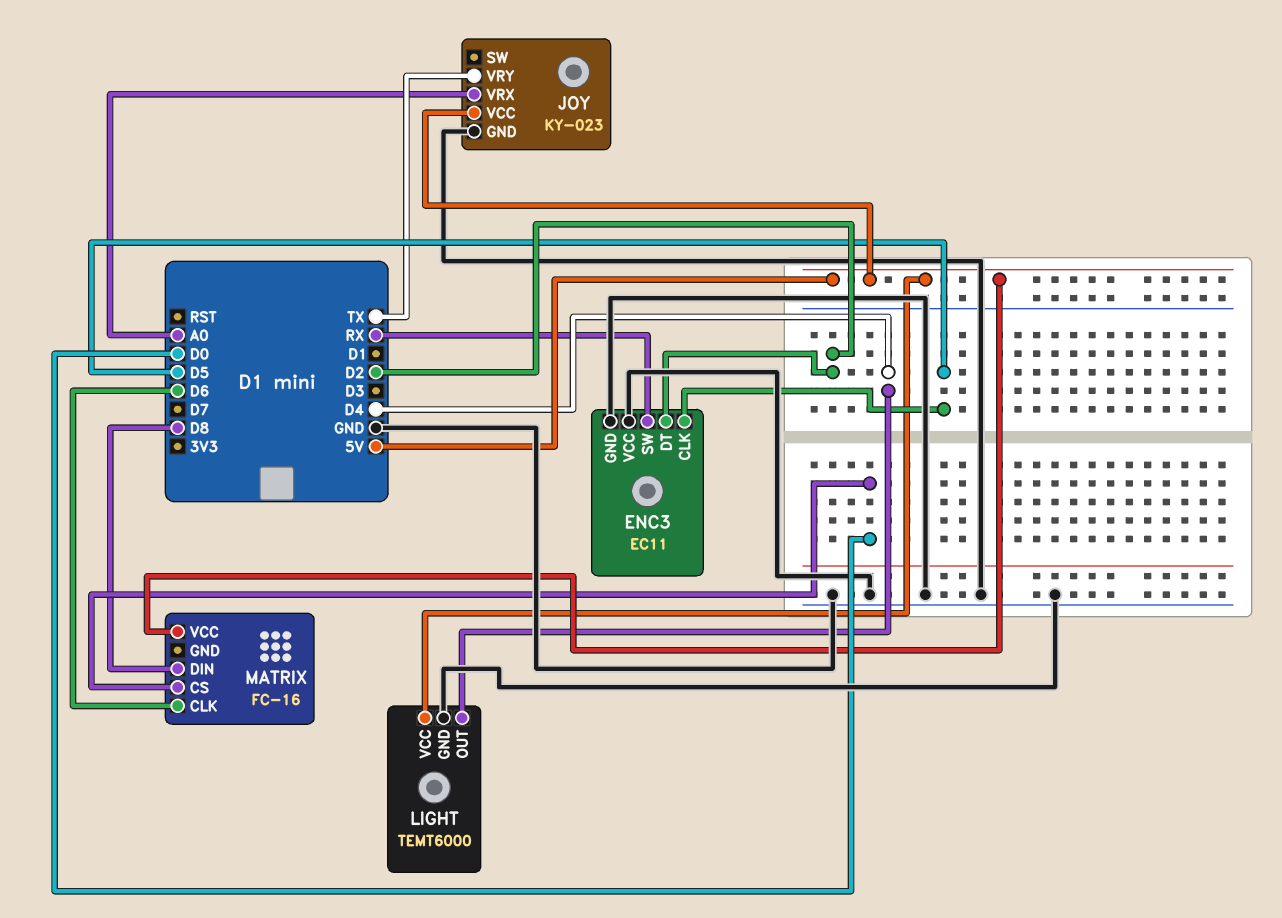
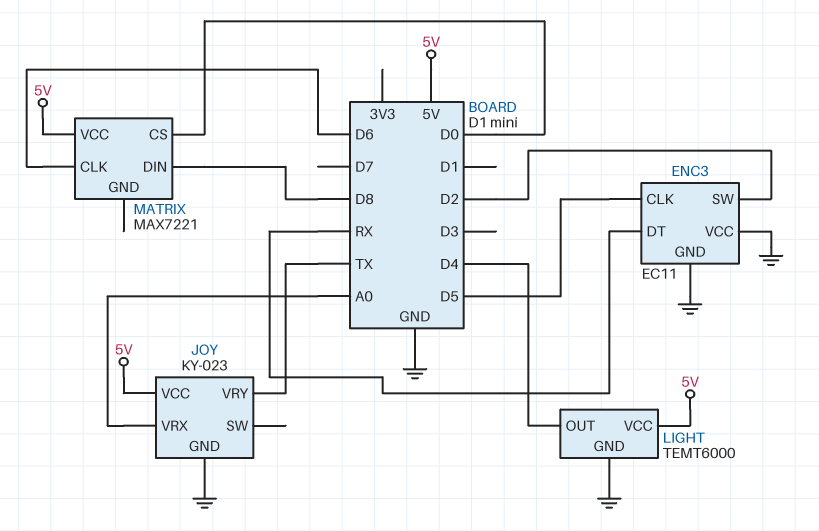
ENC3 pin DT: D2 -> RX
ENC3 pin SW: RX -> D2
MATRIX: FC-16 -> MAX7221

